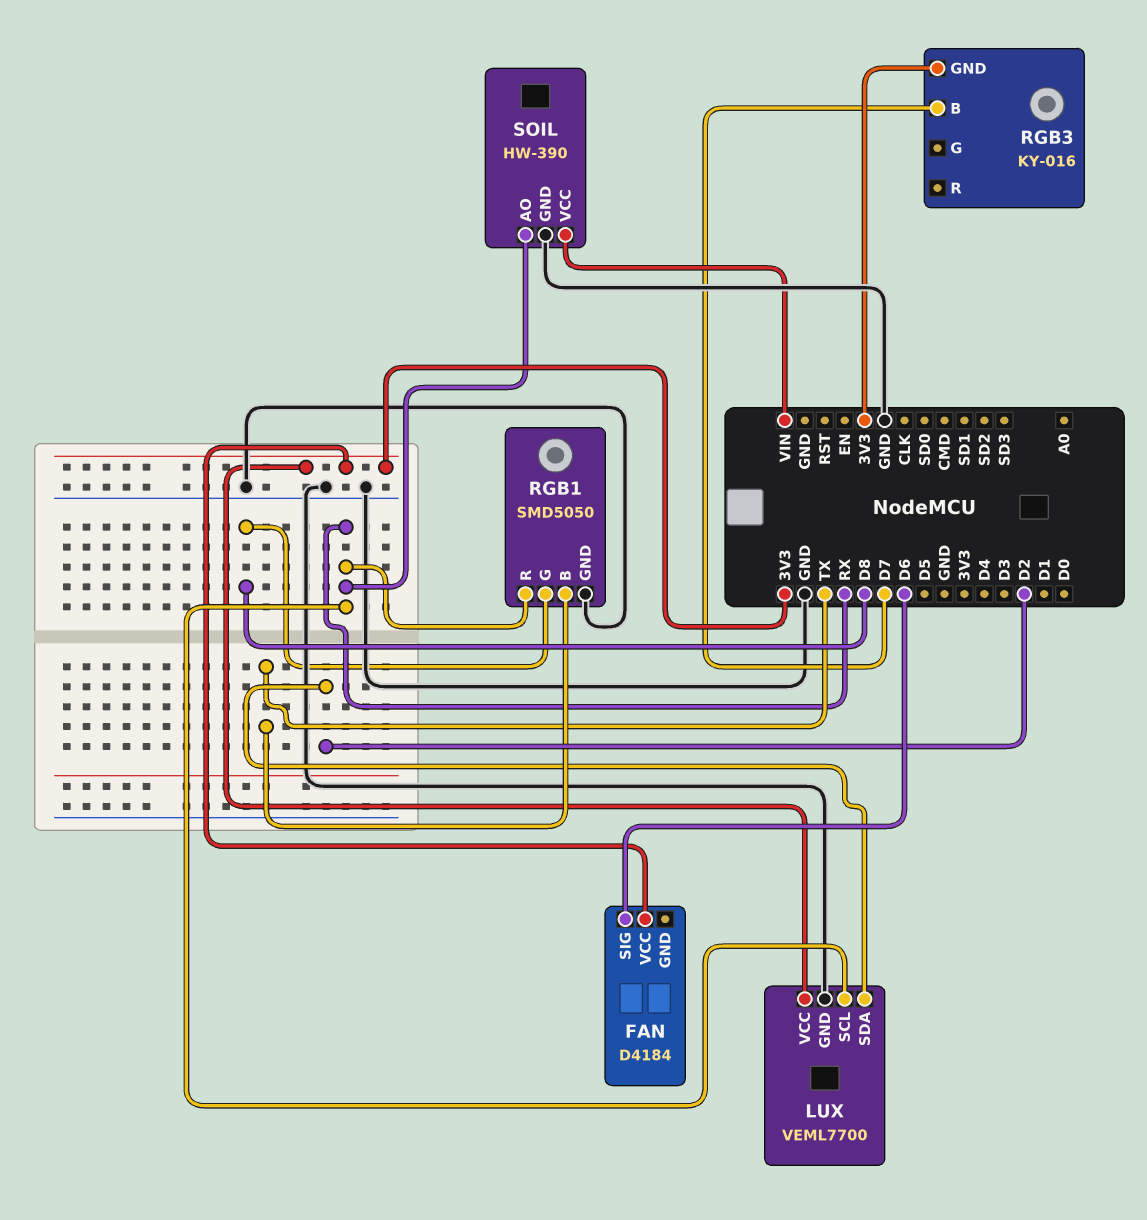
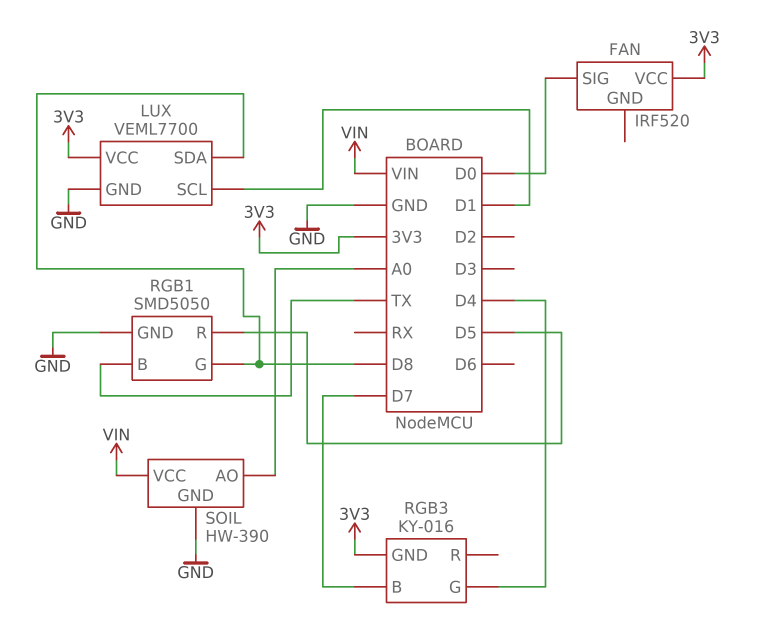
FAN: D4184 -> IRF520
FAN pin SIG: D6 -> D0
LUX pin SCL: RX -> D1
LUX pin SDA: D2 -> D8
RGB1 pin R: RX -> D5
RGB3 pin G: none -> D4
SOIL pin AO: RX -> A0

